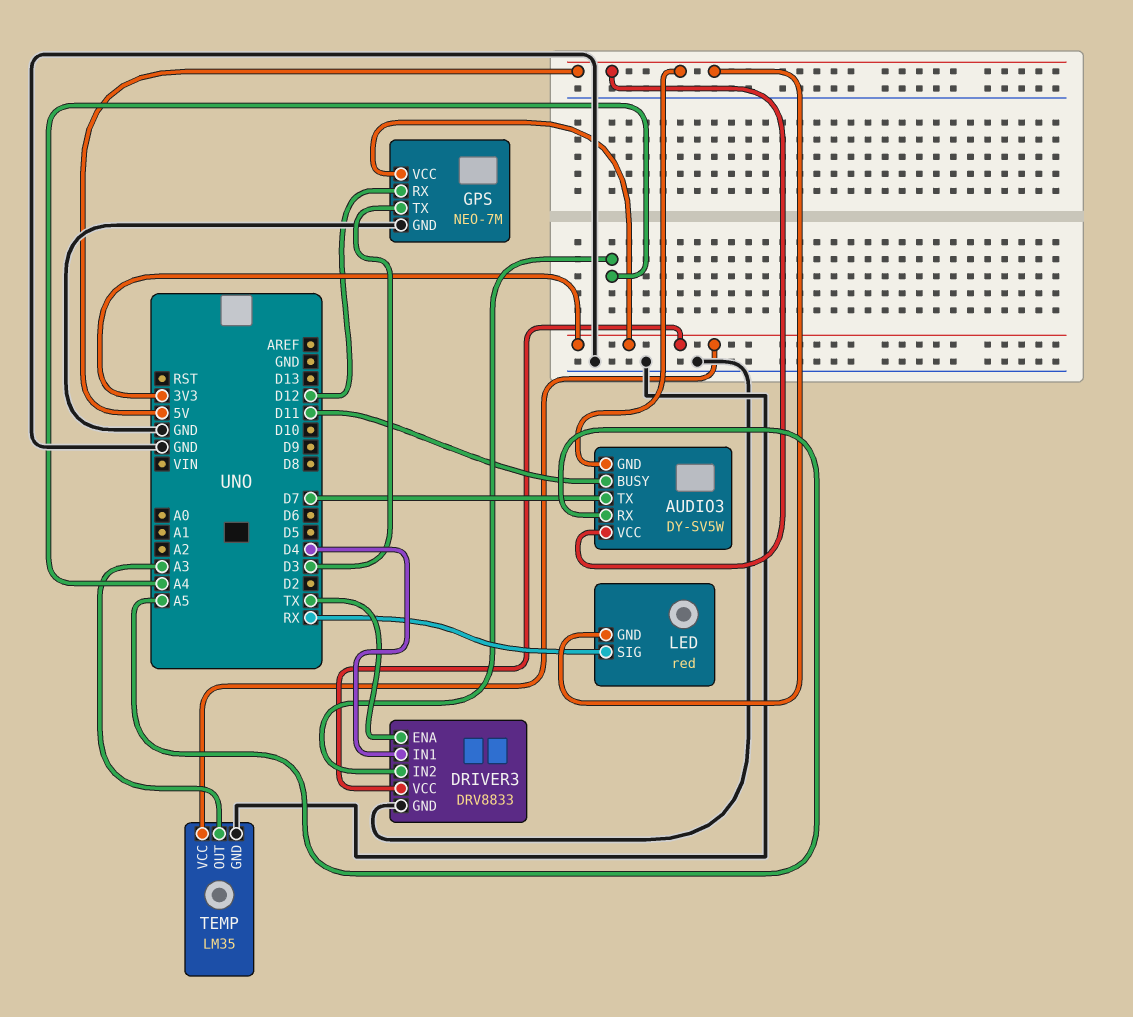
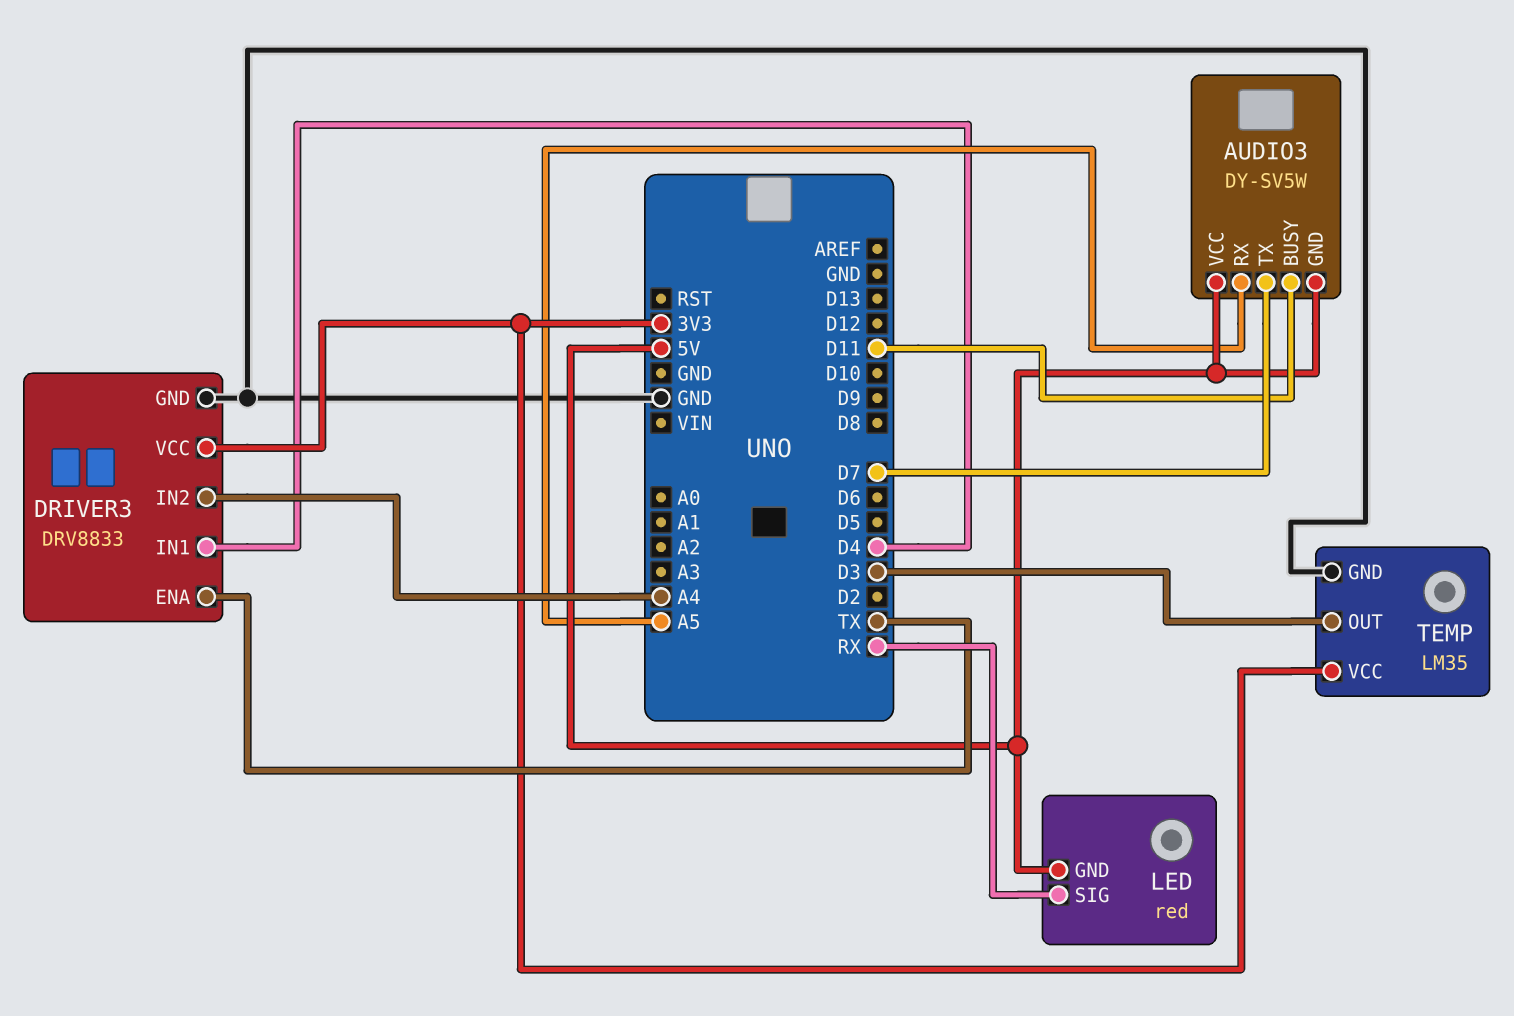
GPS: NEO-7M -> none
GPS pin GND: GND -> none
GPS pin RX: D12 -> none
GPS pin TX: D3 -> none
GPS pin VCC: 3V3 -> none
TEMP pin OUT: A3 -> D3

